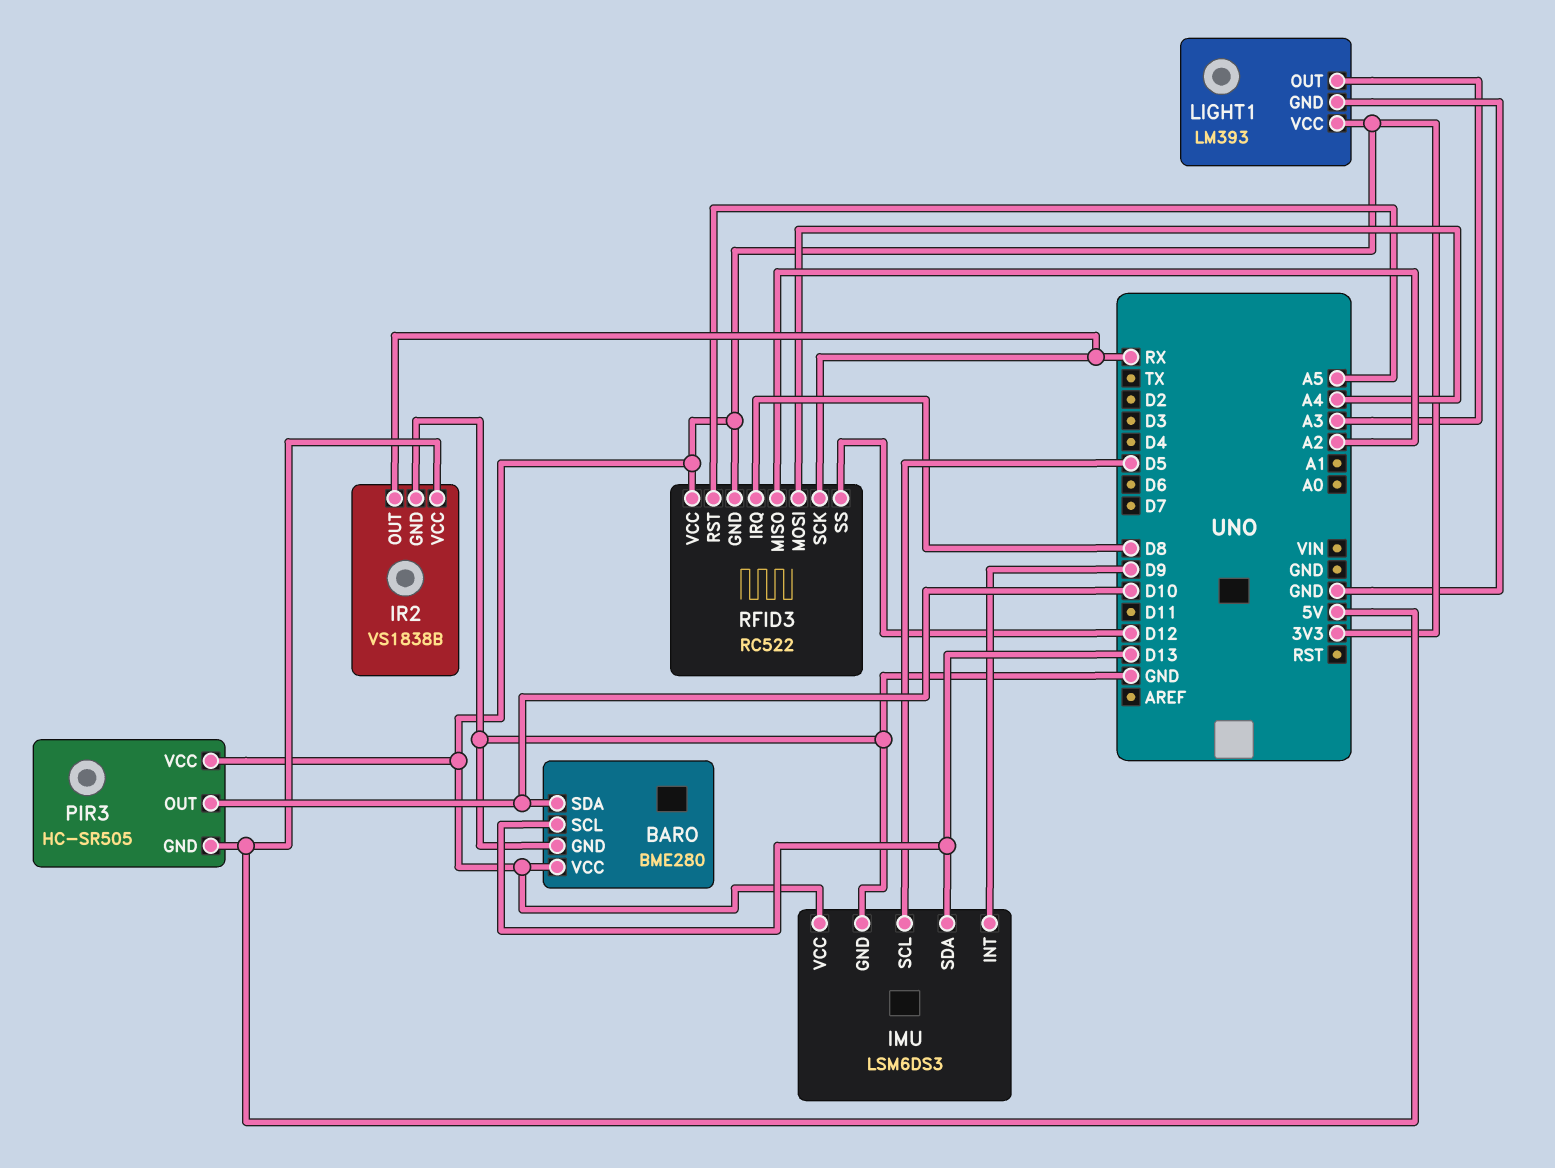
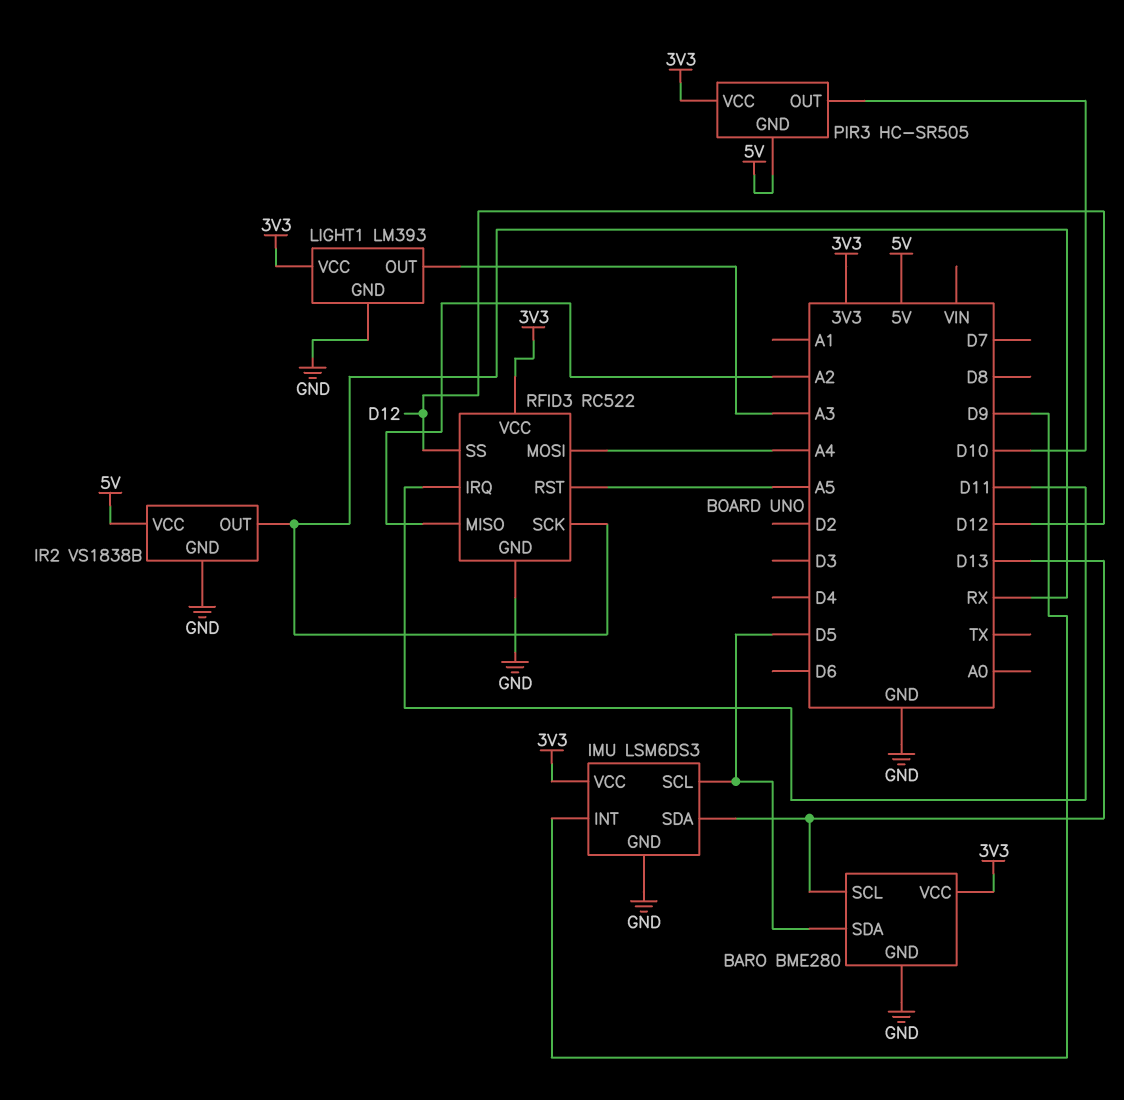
BARO pin SDA: D10 -> D5
RFID3 pin GND: 3V3 -> GND
RFID3 pin IRQ: D8 -> D11

